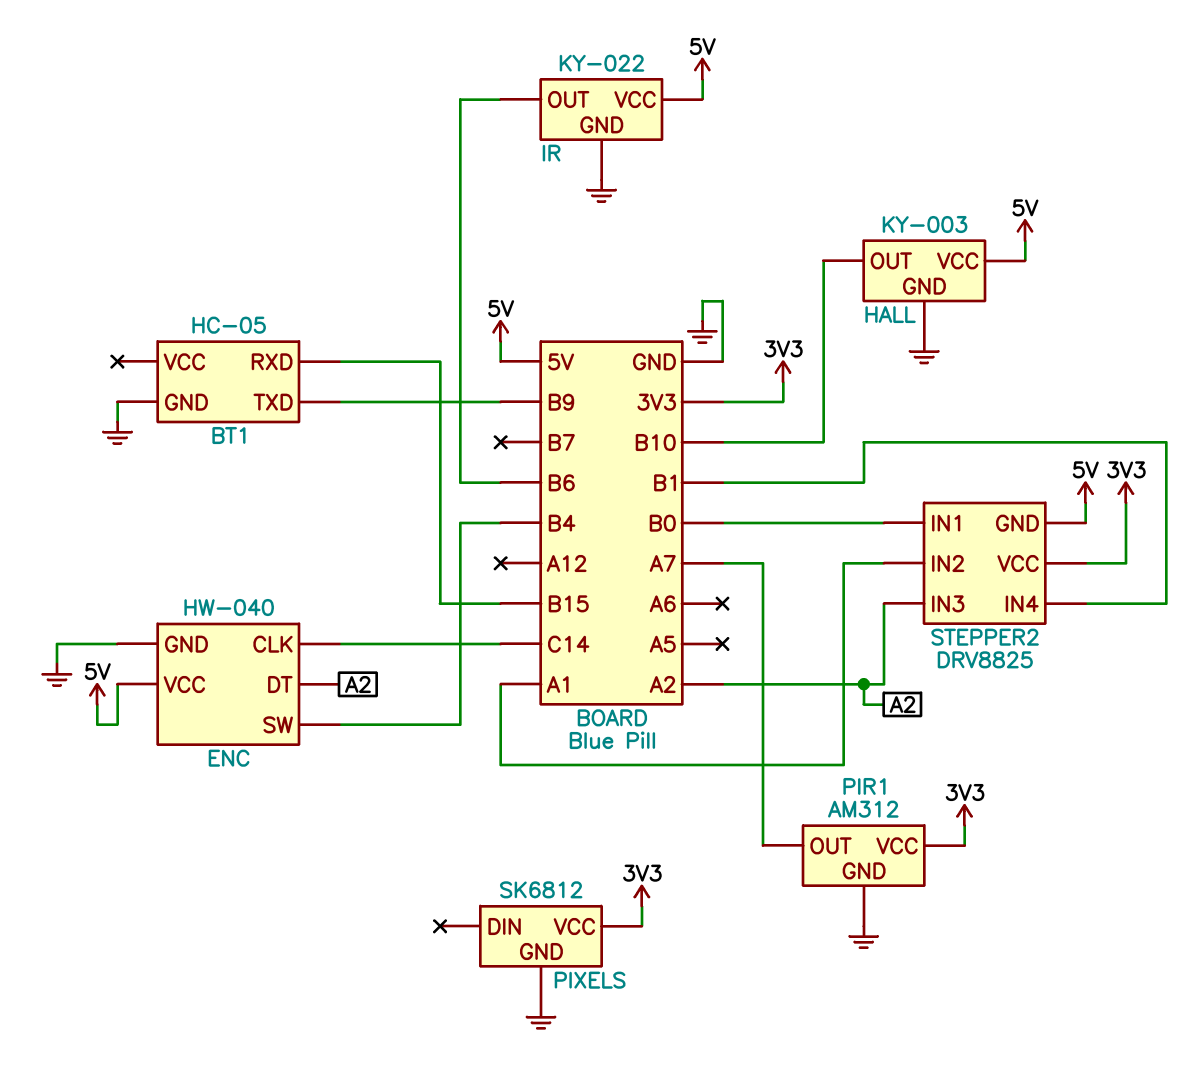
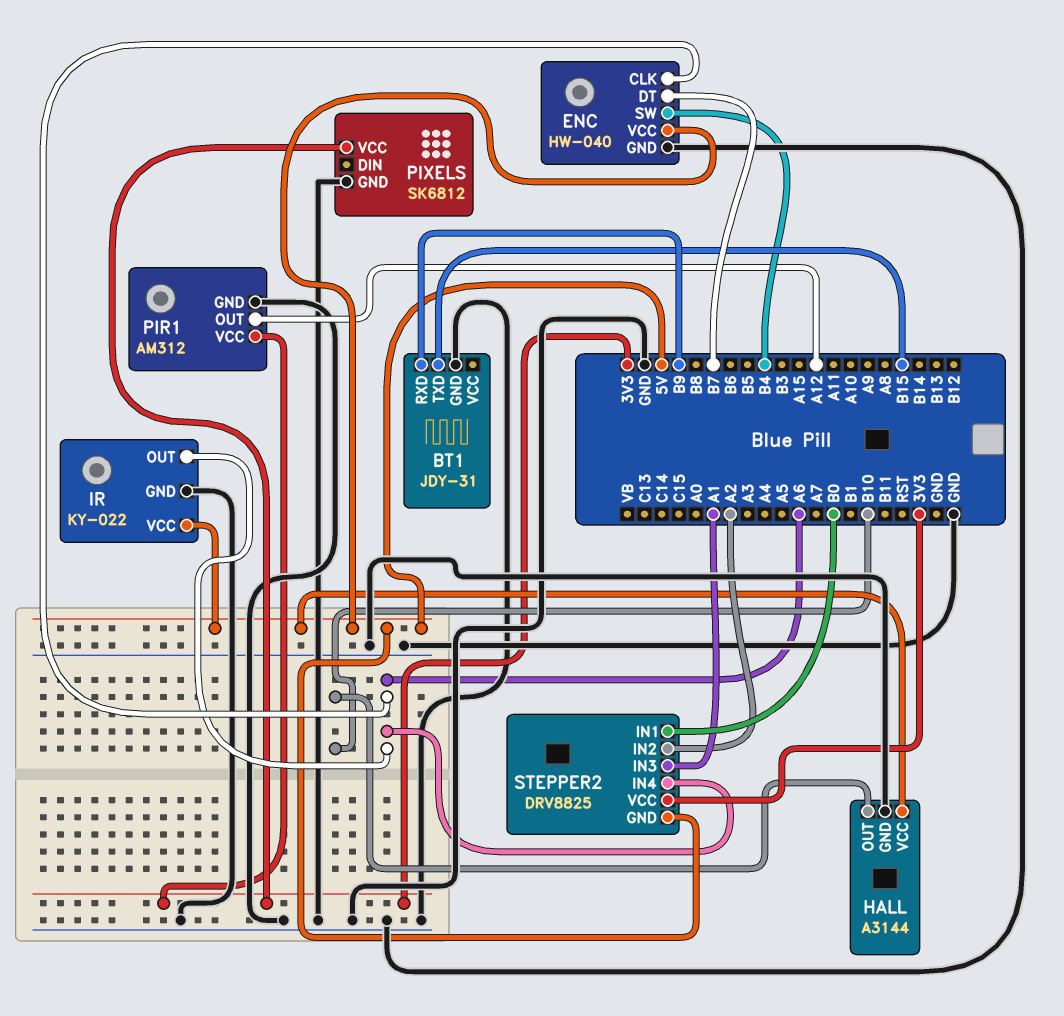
BT1: HC-05 -> JDY-31
BT1 pin RXD: B15 -> B9
BT1 pin TXD: B9 -> B15
ENC pin CLK: C14 -> A6
ENC pin DT: A2 -> B7
HALL: KY-003 -> A3144
IR pin OUT: B6 -> A6
PIR1 pin OUT: A7 -> A12
STEPPER2 pin IN2: A1 -> A2
STEPPER2 pin IN3: A2 -> A1
STEPPER2 pin IN4: B1 -> A6

